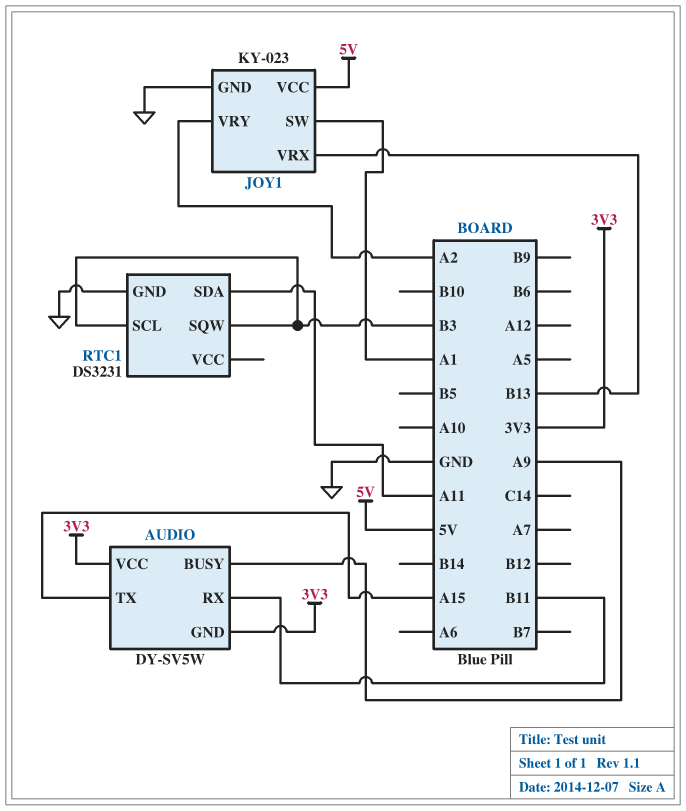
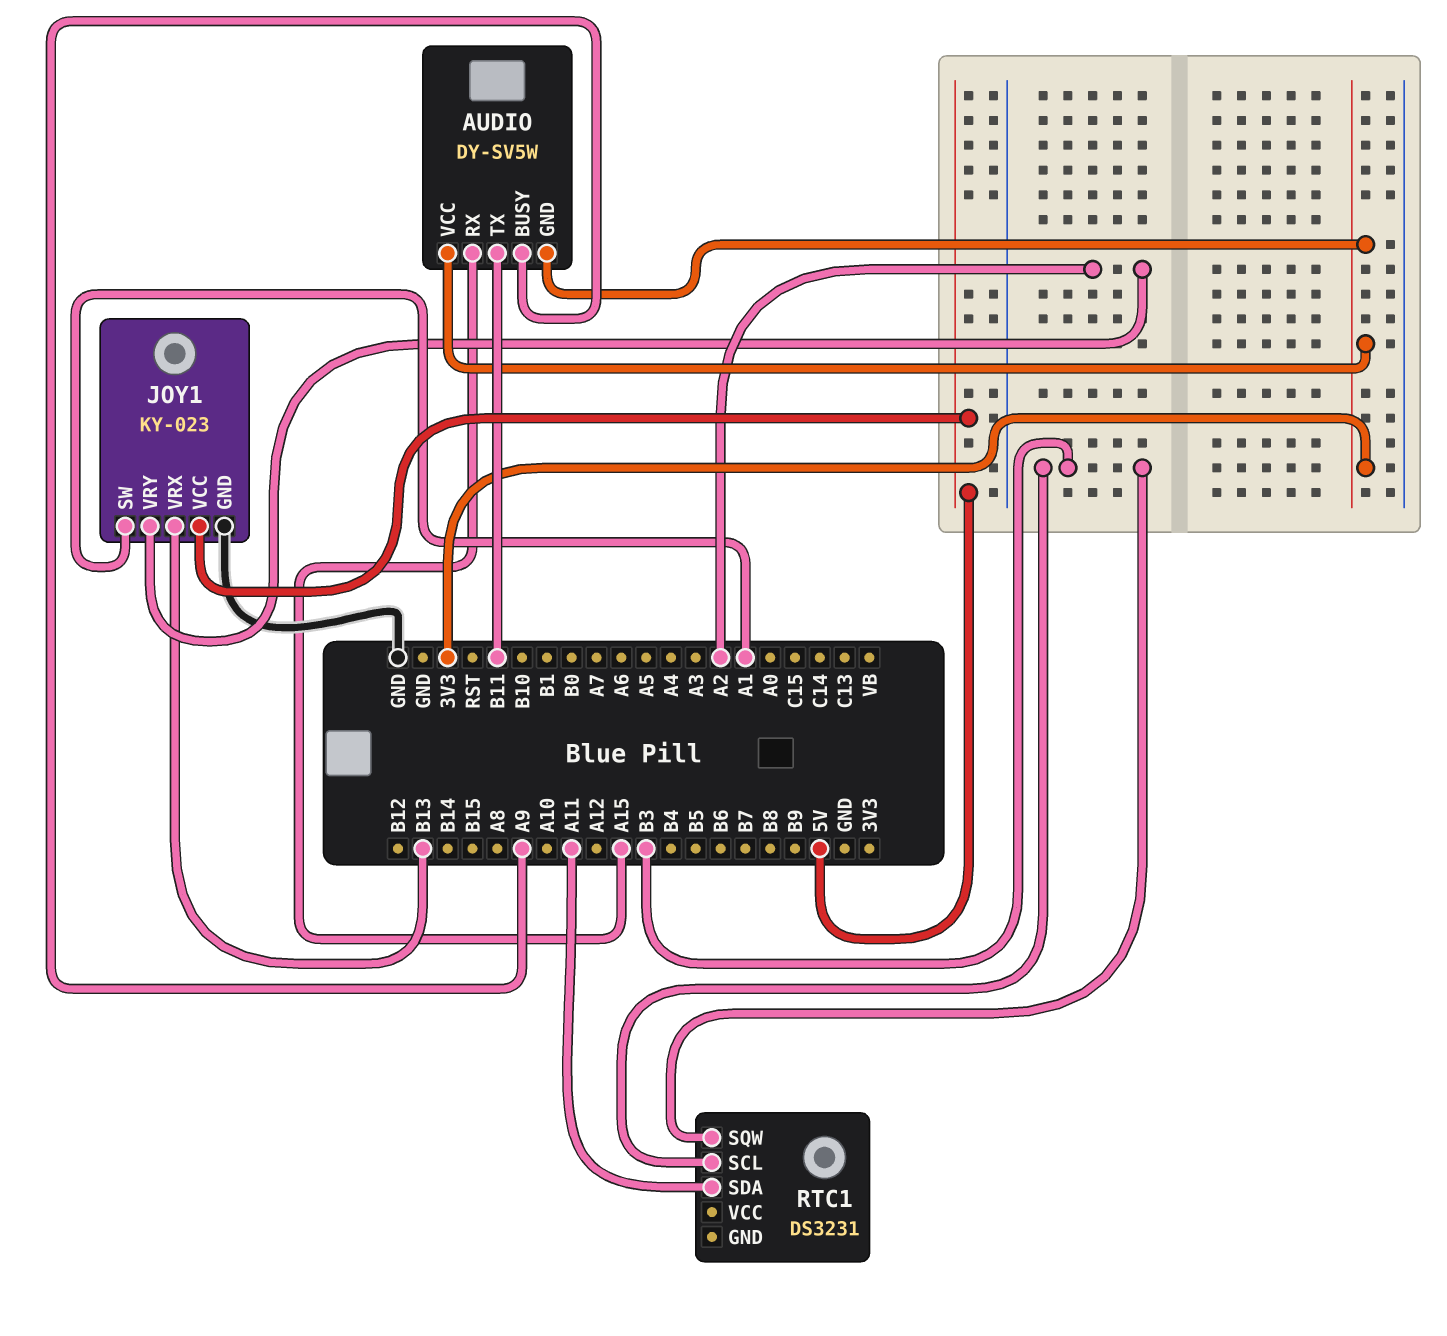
AUDIO pin RX: B11 -> A15
AUDIO pin TX: A15 -> B11
RTC1 pin GND: GND -> none

